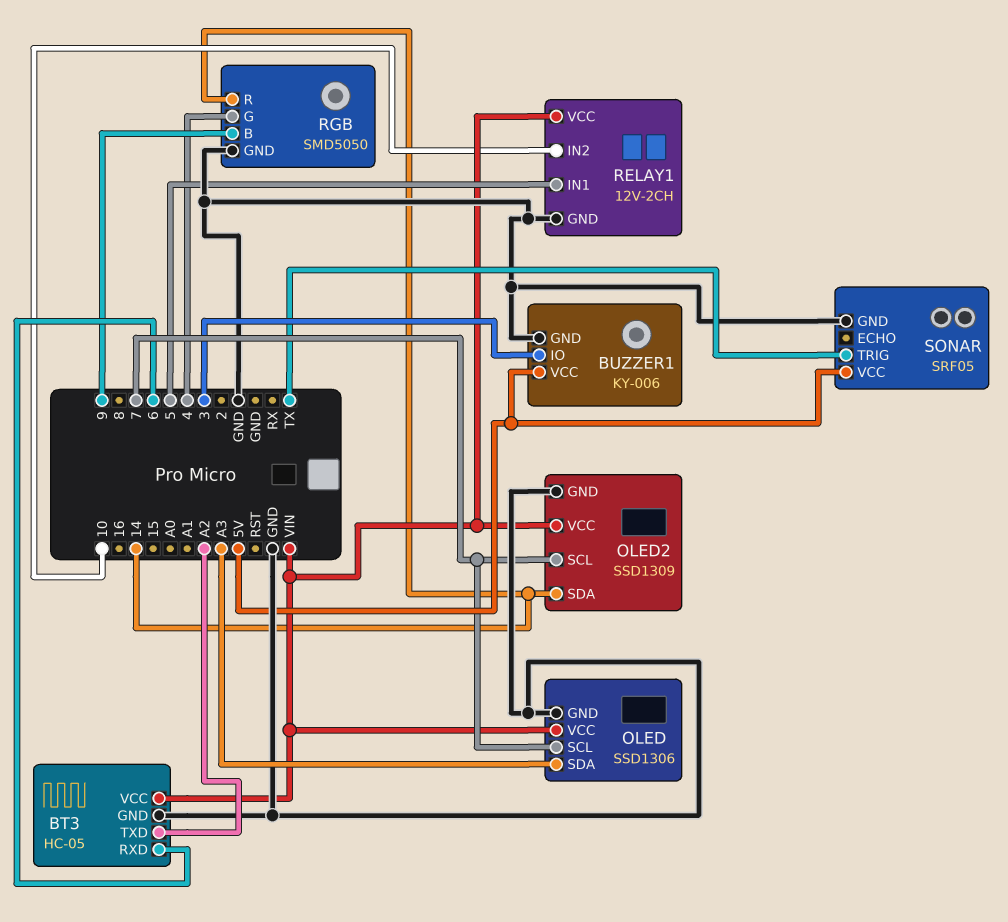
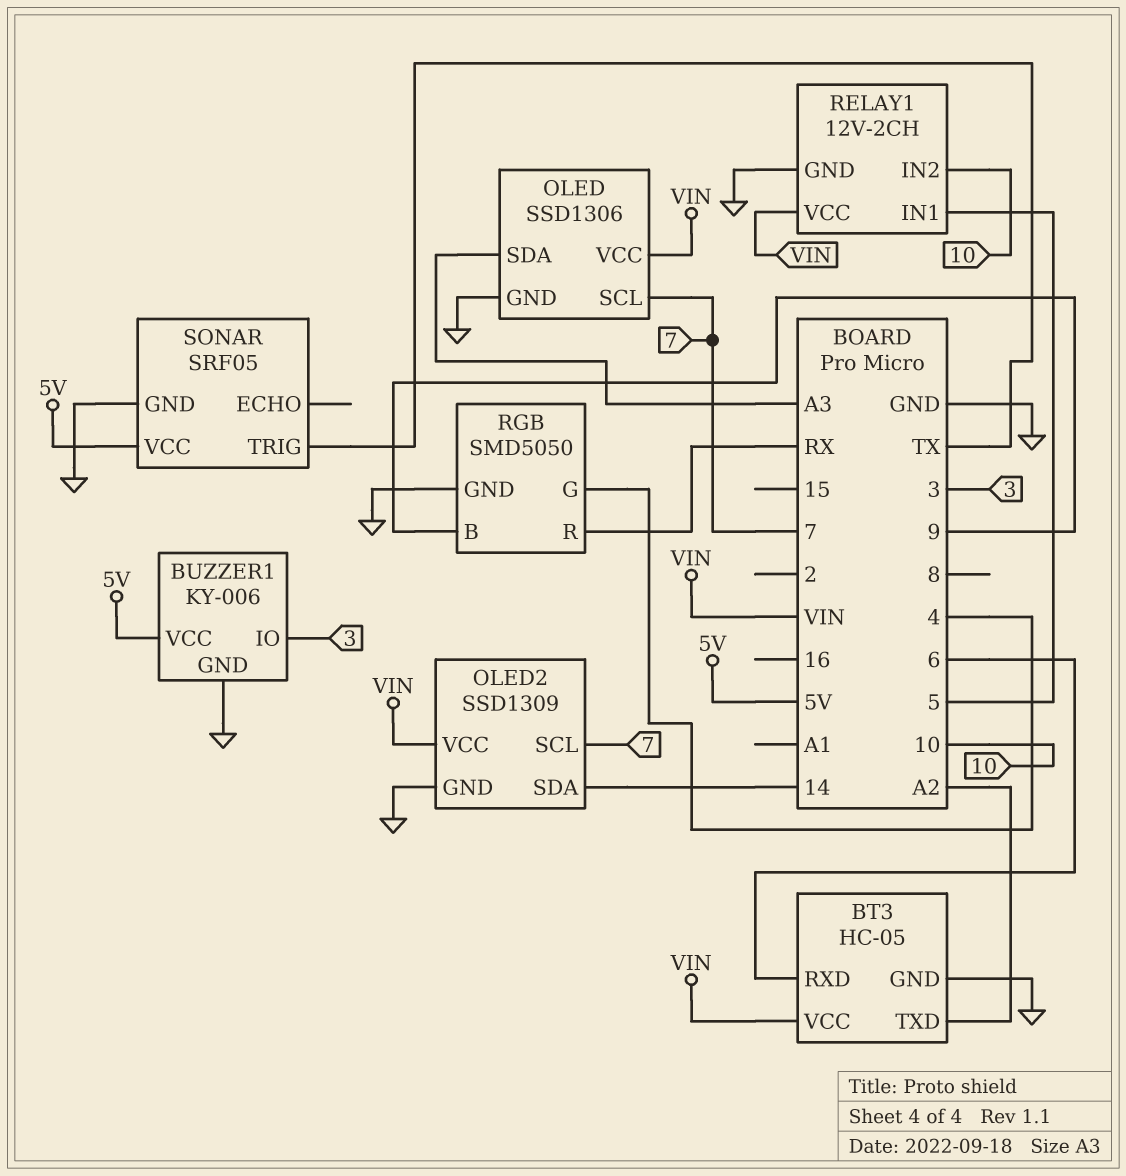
RGB pin R: 14 -> RX

